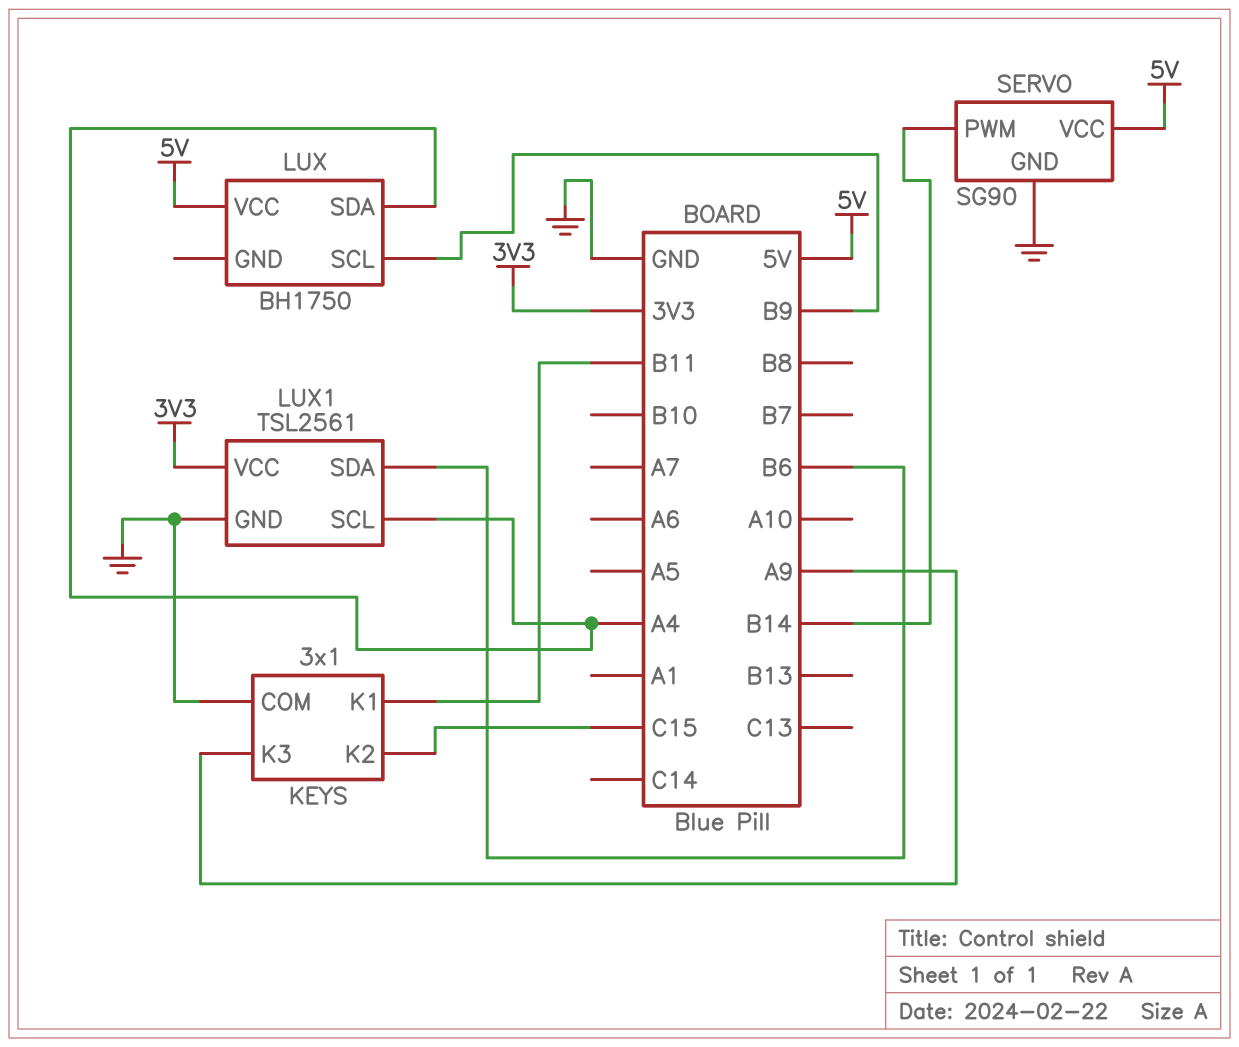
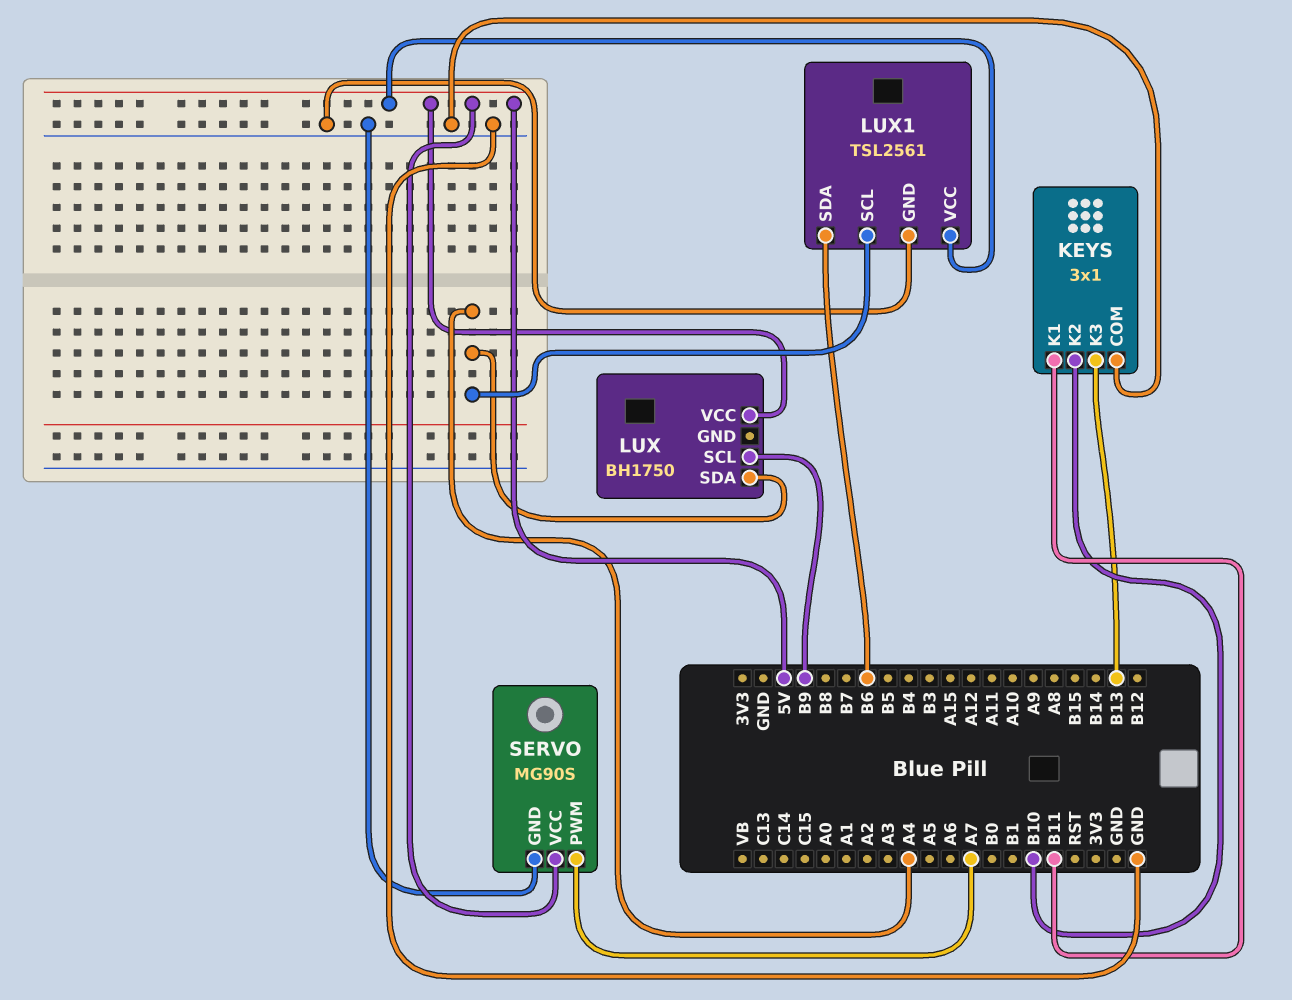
KEYS pin K2: C15 -> B10
KEYS pin K3: A9 -> B13
LUX1 pin VCC: 3V3 -> 5V
SERVO: SG90 -> MG90S
SERVO pin PWM: B14 -> A7

